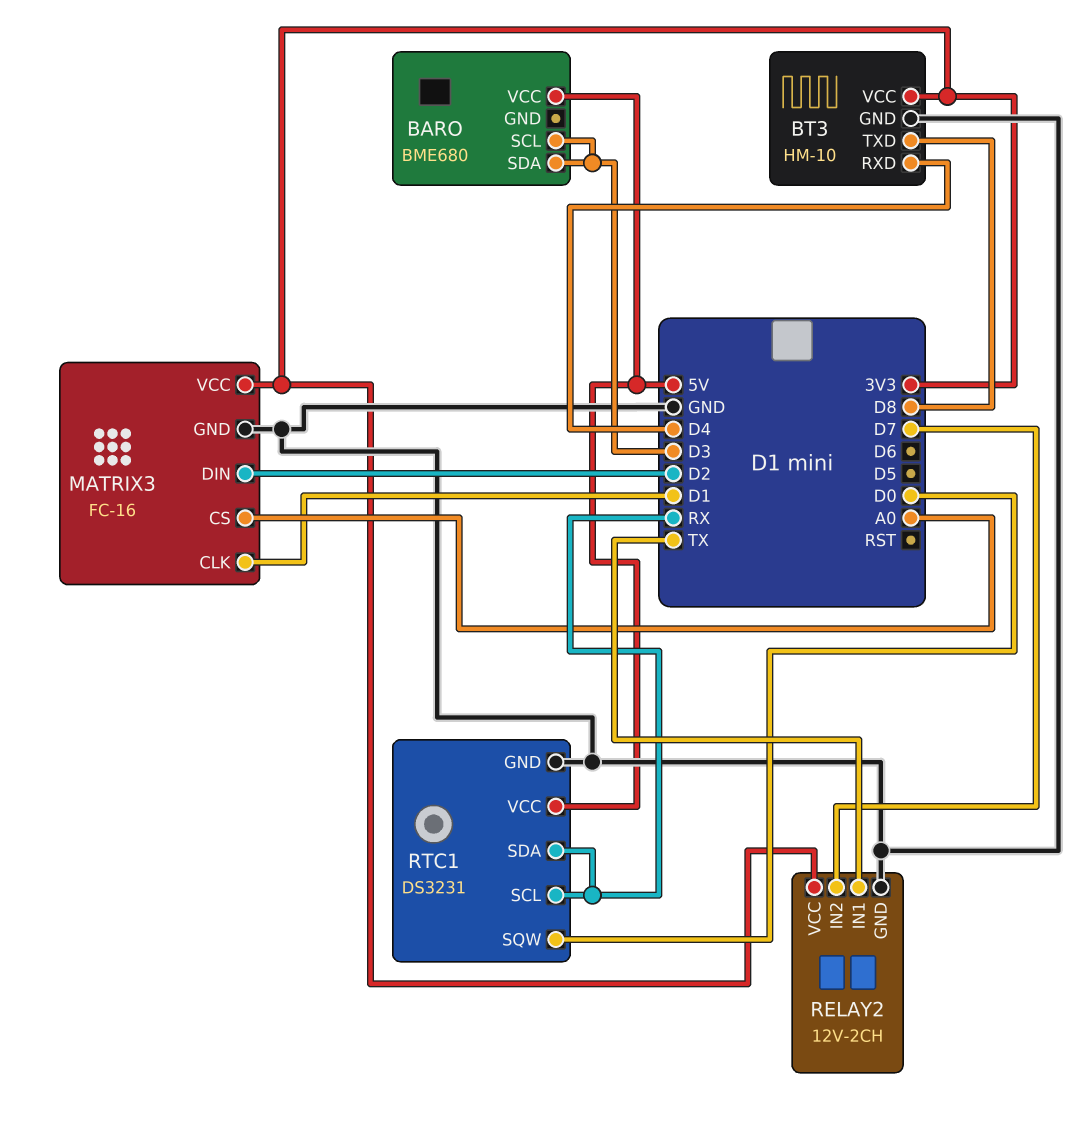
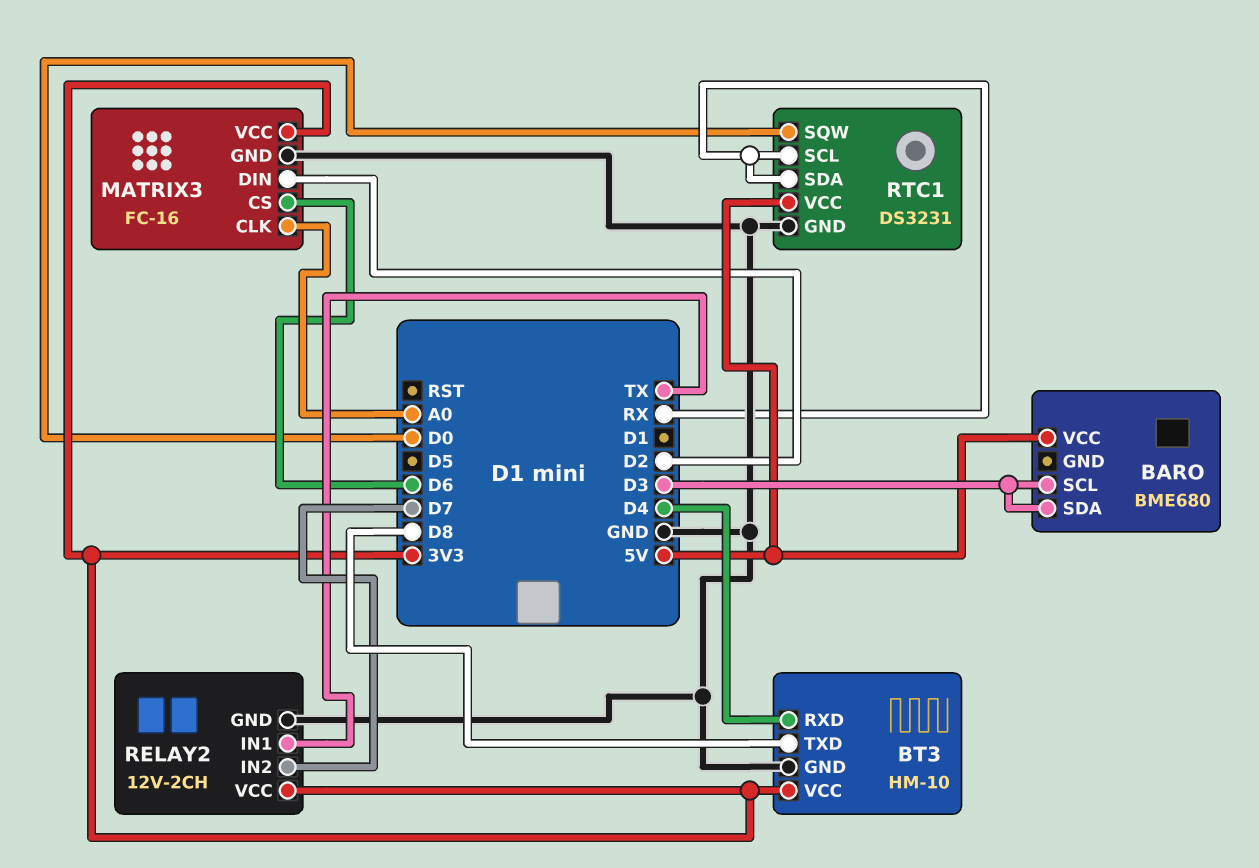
MATRIX3 pin CLK: D1 -> A0
MATRIX3 pin CS: A0 -> D6

